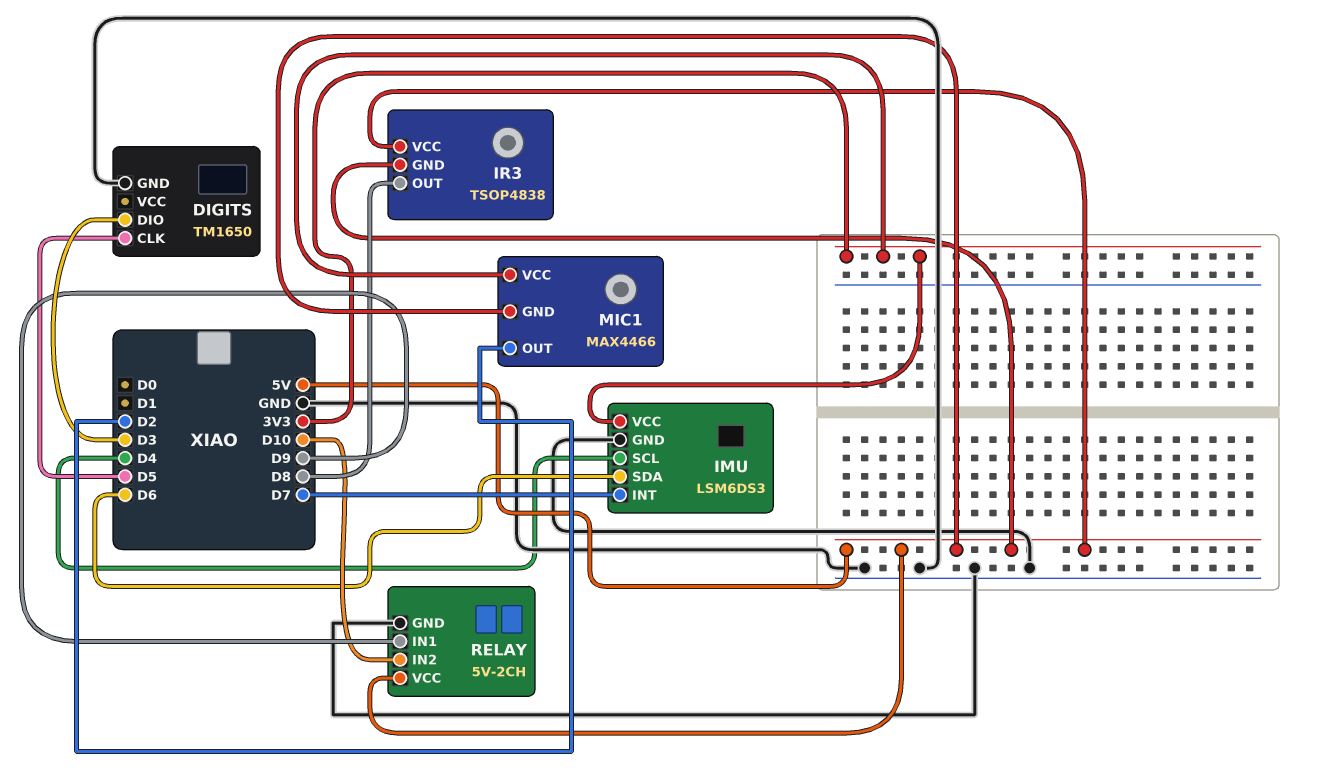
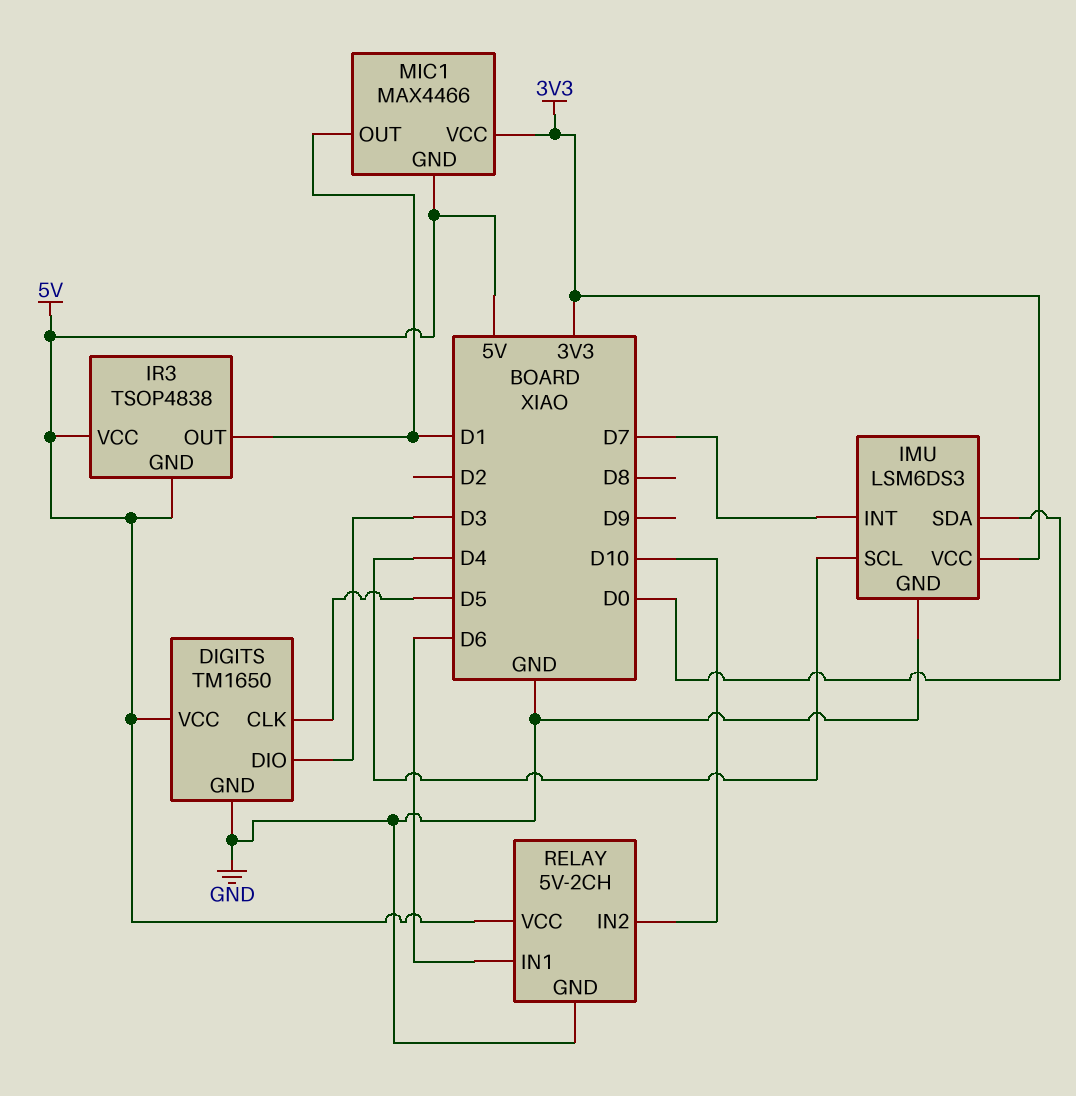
DIGITS pin VCC: none -> 5V
IMU pin SDA: D6 -> D0
IR3 pin OUT: D8 -> D1
MIC1 pin OUT: D2 -> D1
RELAY pin IN1: D9 -> D6

